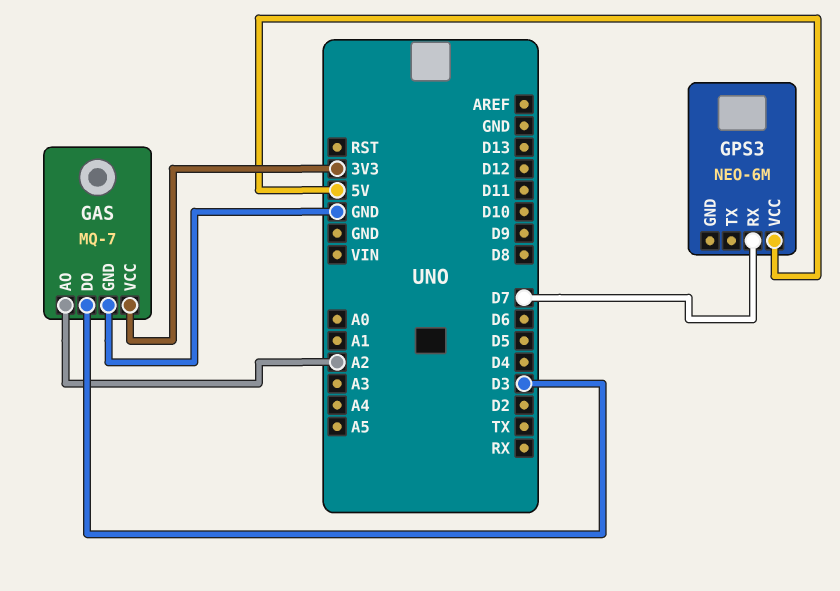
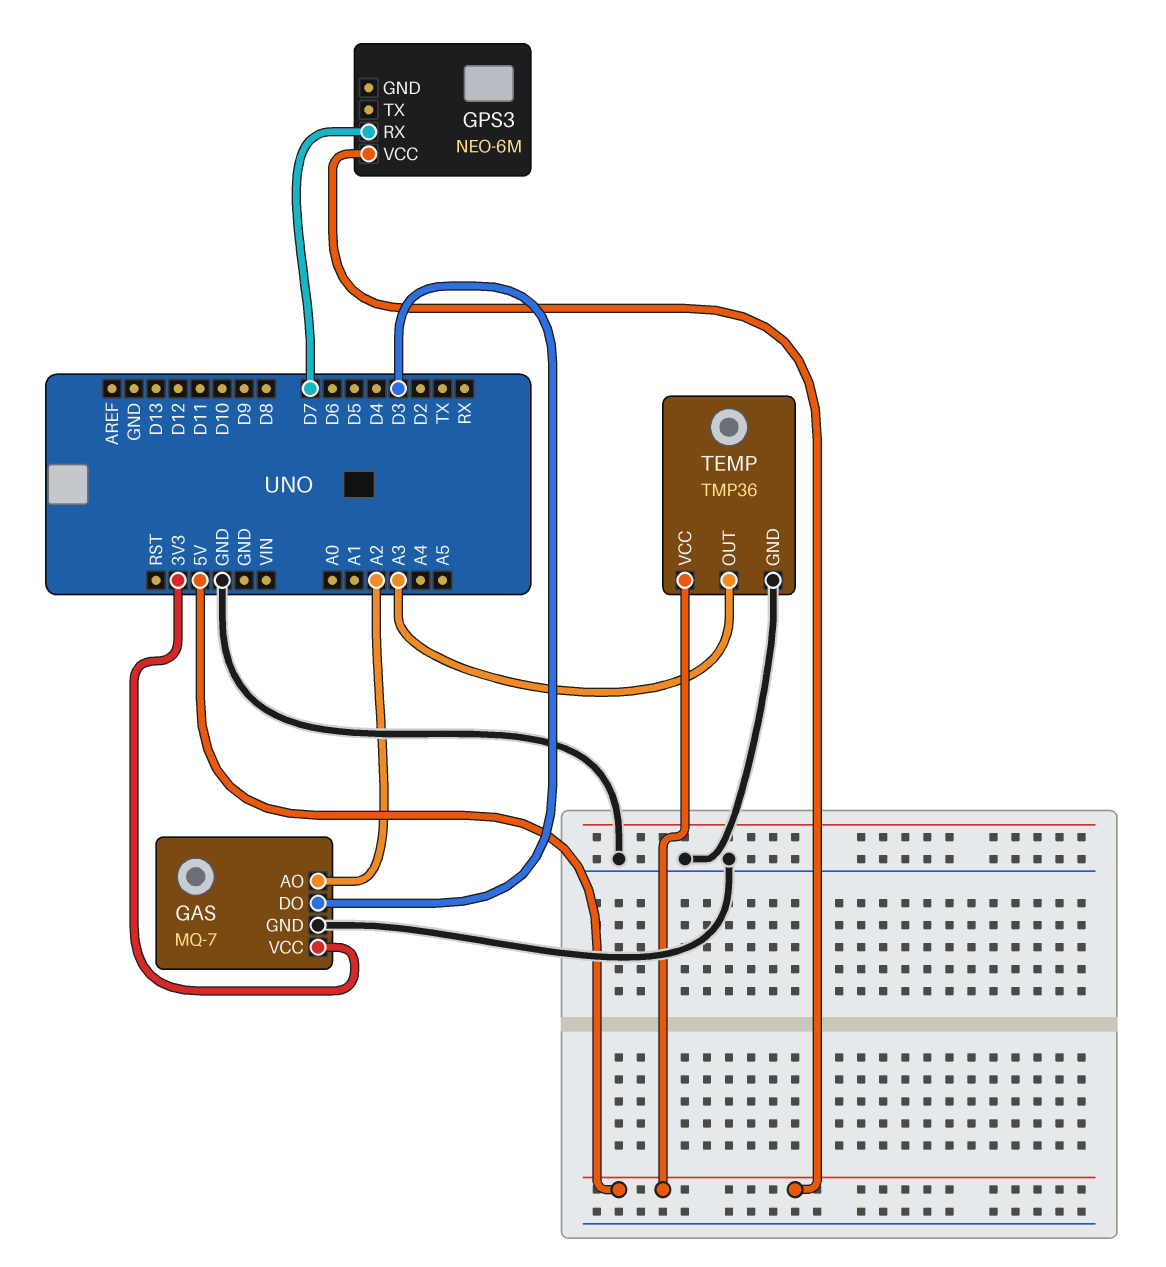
TEMP: none -> TMP36
TEMP pin GND: none -> GND
TEMP pin OUT: none -> A3
TEMP pin VCC: none -> 5V

